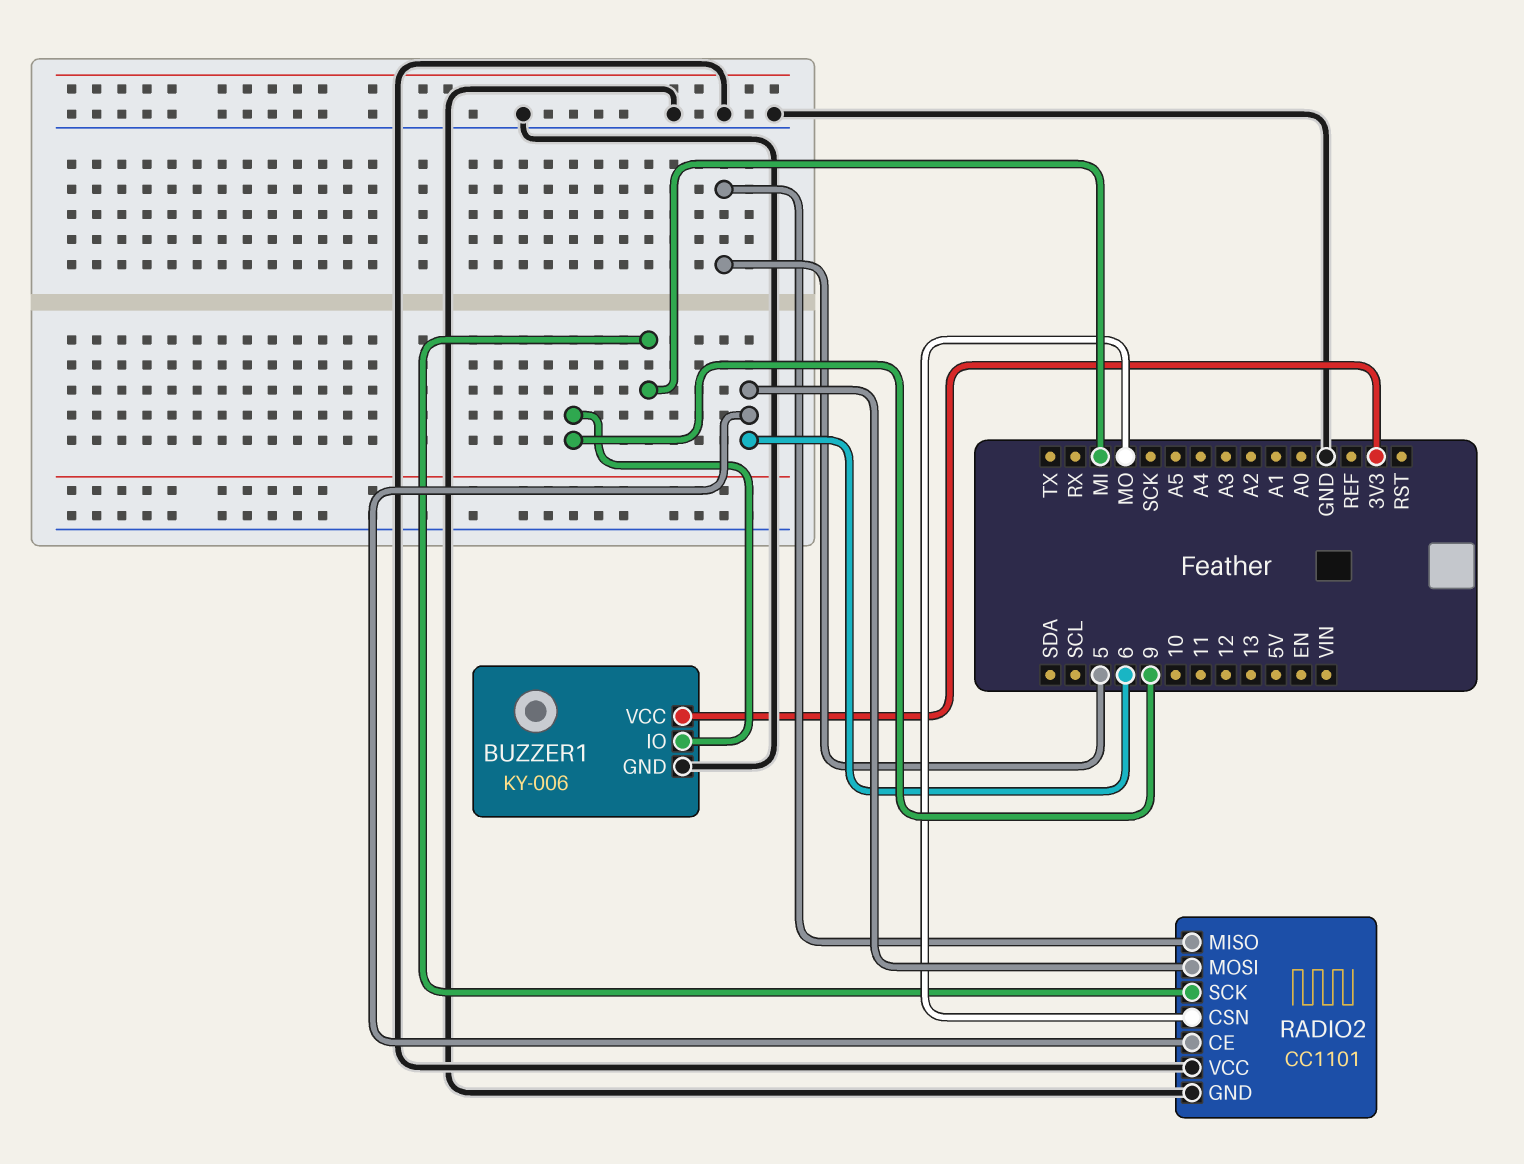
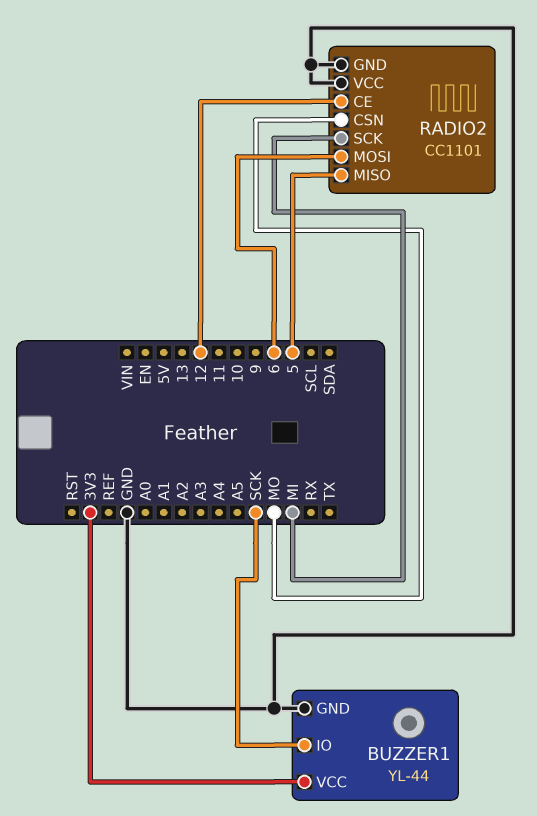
BUZZER1: KY-006 -> YL-44
BUZZER1 pin IO: 9 -> SCK
RADIO2 pin CE: 6 -> 12

